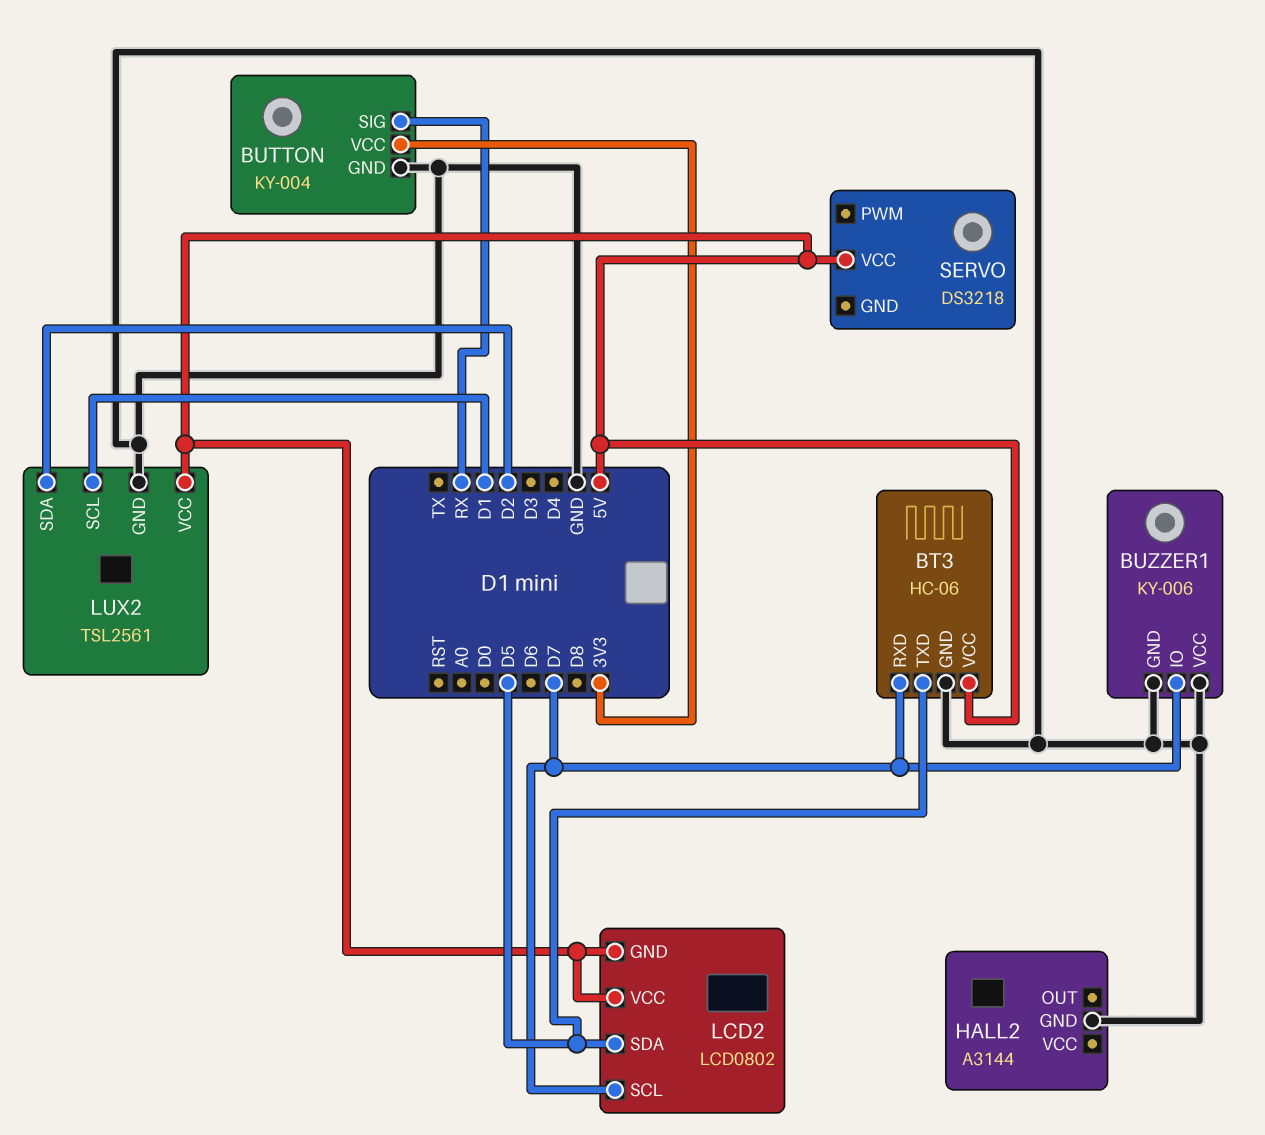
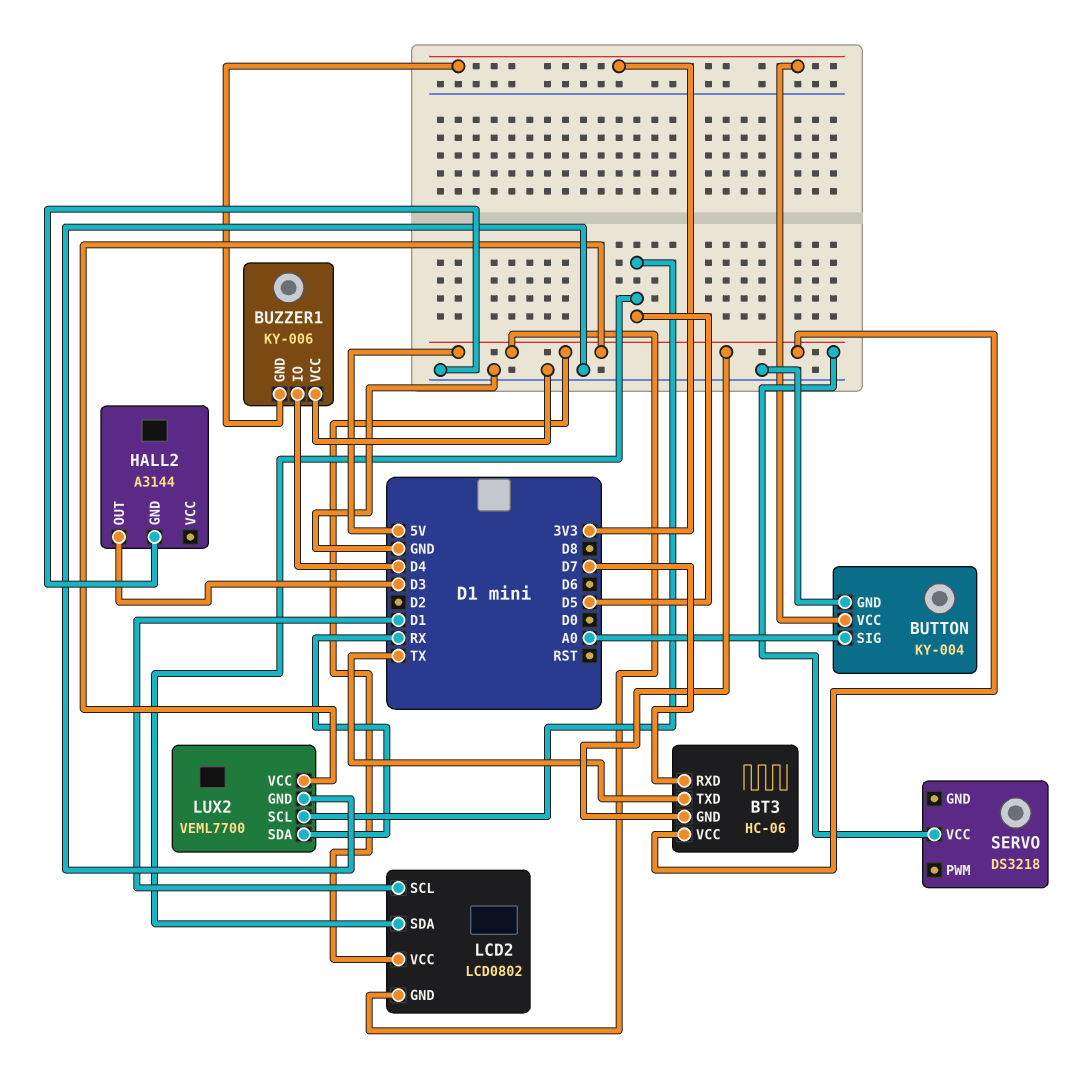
BT3 pin GND: GND -> 5V
BT3 pin TXD: D5 -> TX
BUTTON pin SIG: RX -> A0
BUZZER1 pin GND: GND -> 3V3
BUZZER1 pin IO: D7 -> D4
HALL2 pin OUT: none -> D3
LCD2 pin SCL: D7 -> D1
LUX2: TSL2561 -> VEML7700
LUX2 pin SCL: D1 -> D5
LUX2 pin SDA: D2 -> RX

